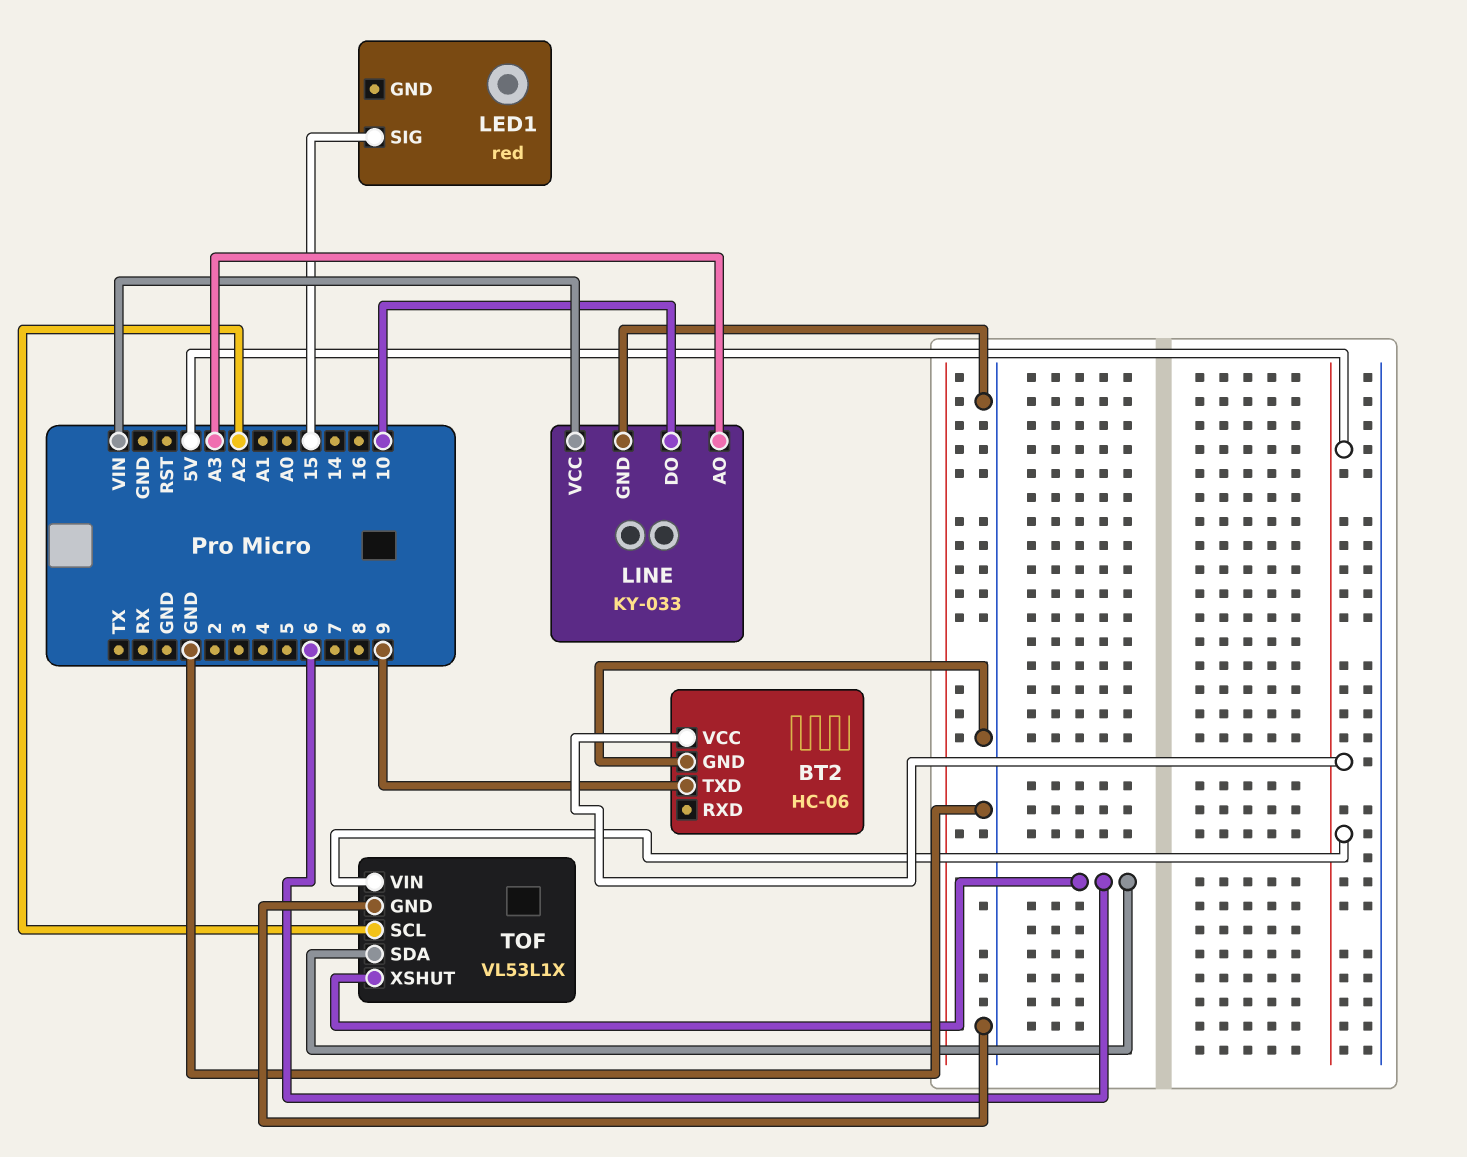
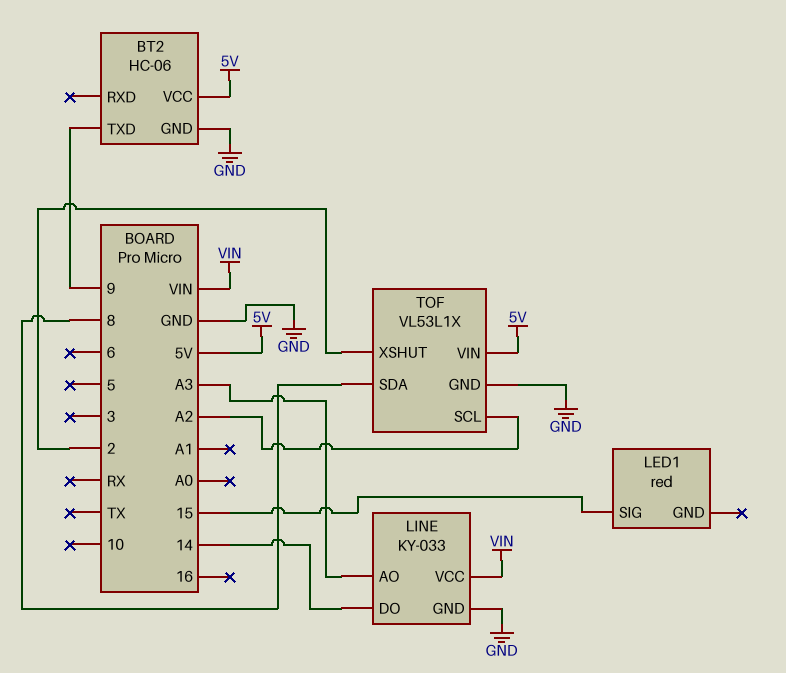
LINE pin DO: 10 -> 14
TOF pin SDA: 6 -> 8
TOF pin XSHUT: 6 -> 2

